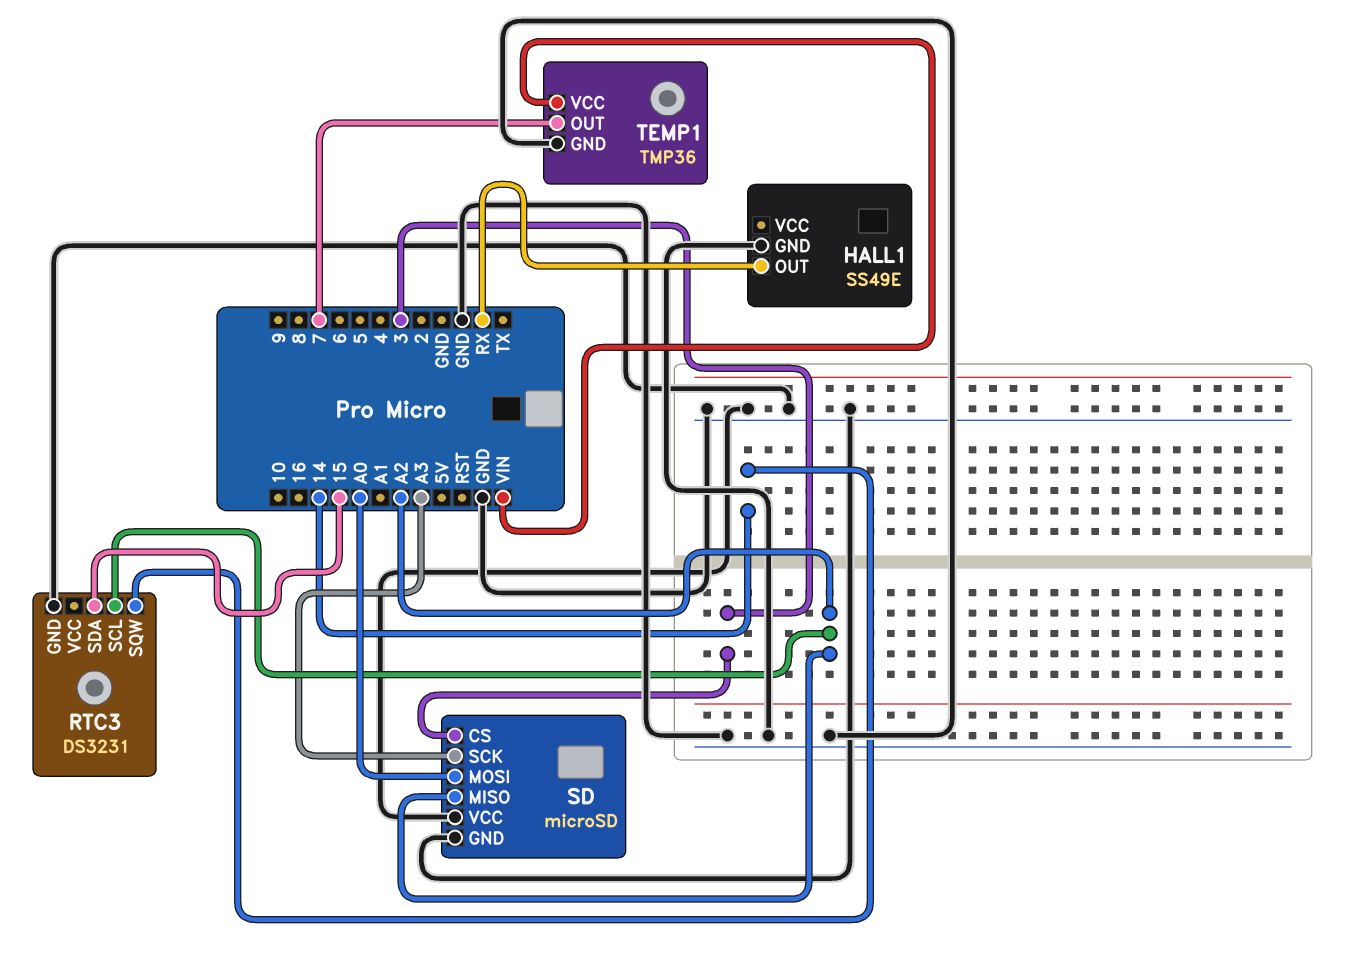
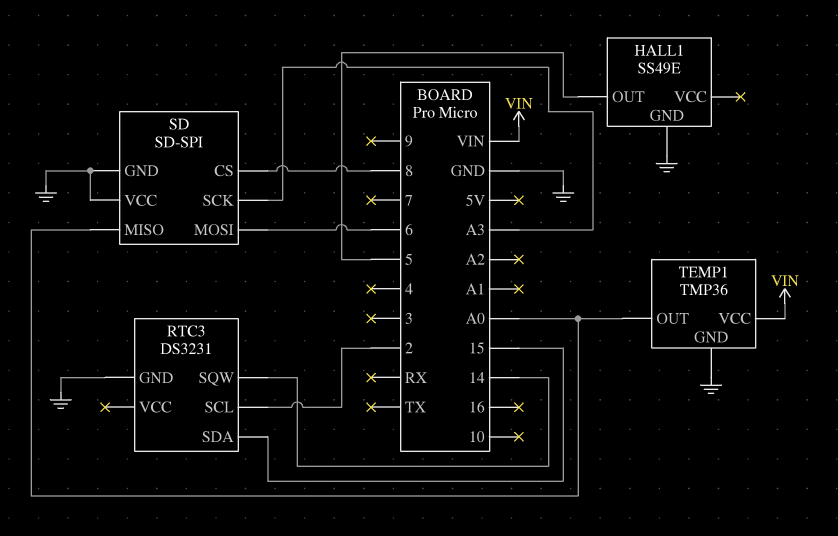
HALL1 pin OUT: RX -> 5
RTC3 pin SCL: A2 -> 2
SD: microSD -> SD-SPI
SD pin CS: 3 -> 8
SD pin MISO: A2 -> A0
SD pin MOSI: A0 -> 6
TEMP1 pin OUT: 7 -> A0

